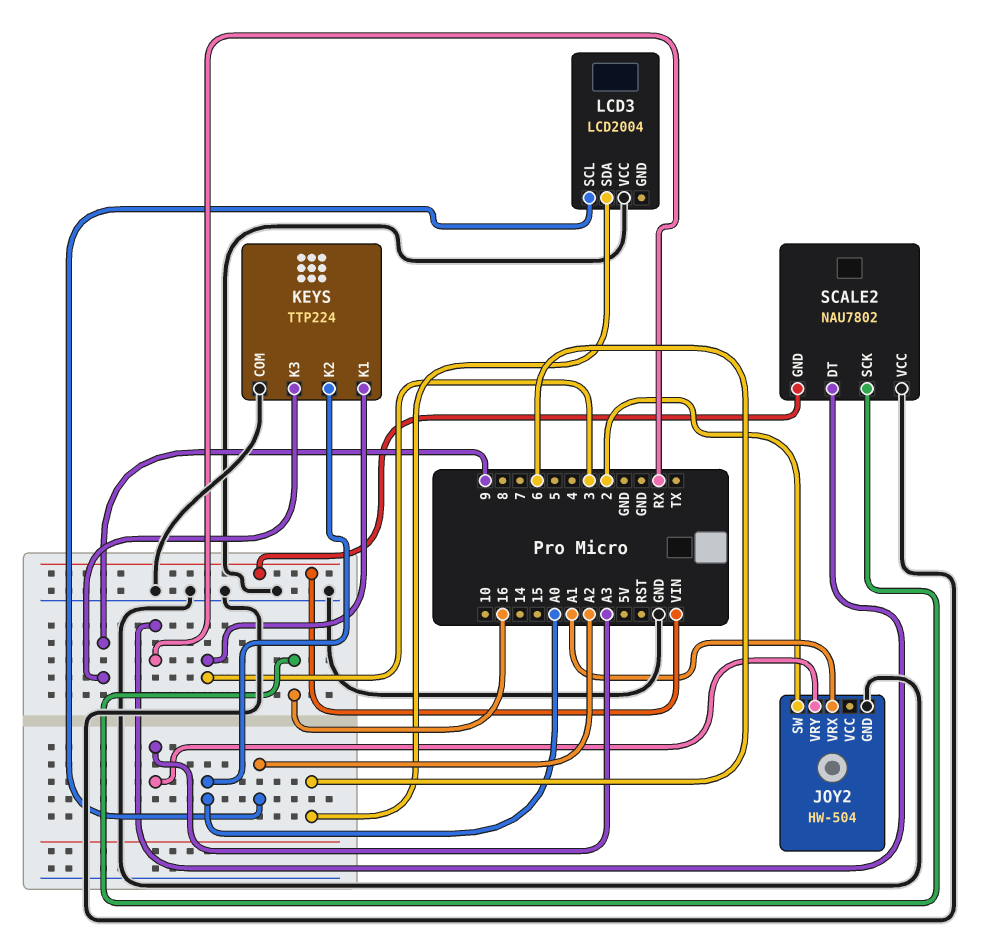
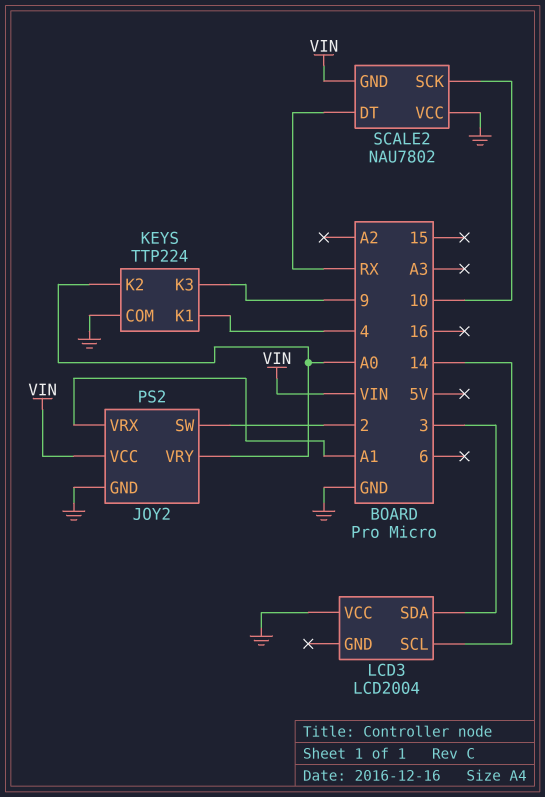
JOY2: HW-504 -> PS2
JOY2 pin VCC: none -> VIN
JOY2 pin VRY: A3 -> A0
KEYS pin K1: 3 -> 4
LCD3 pin SCL: A2 -> 14
LCD3 pin SDA: 6 -> 3
SCALE2 pin SCK: 16 -> 10

